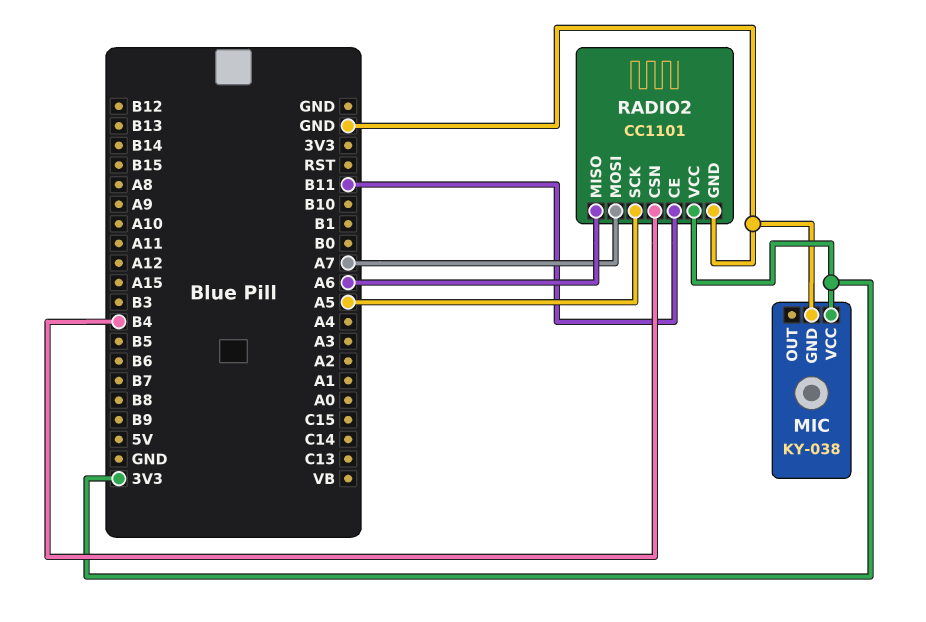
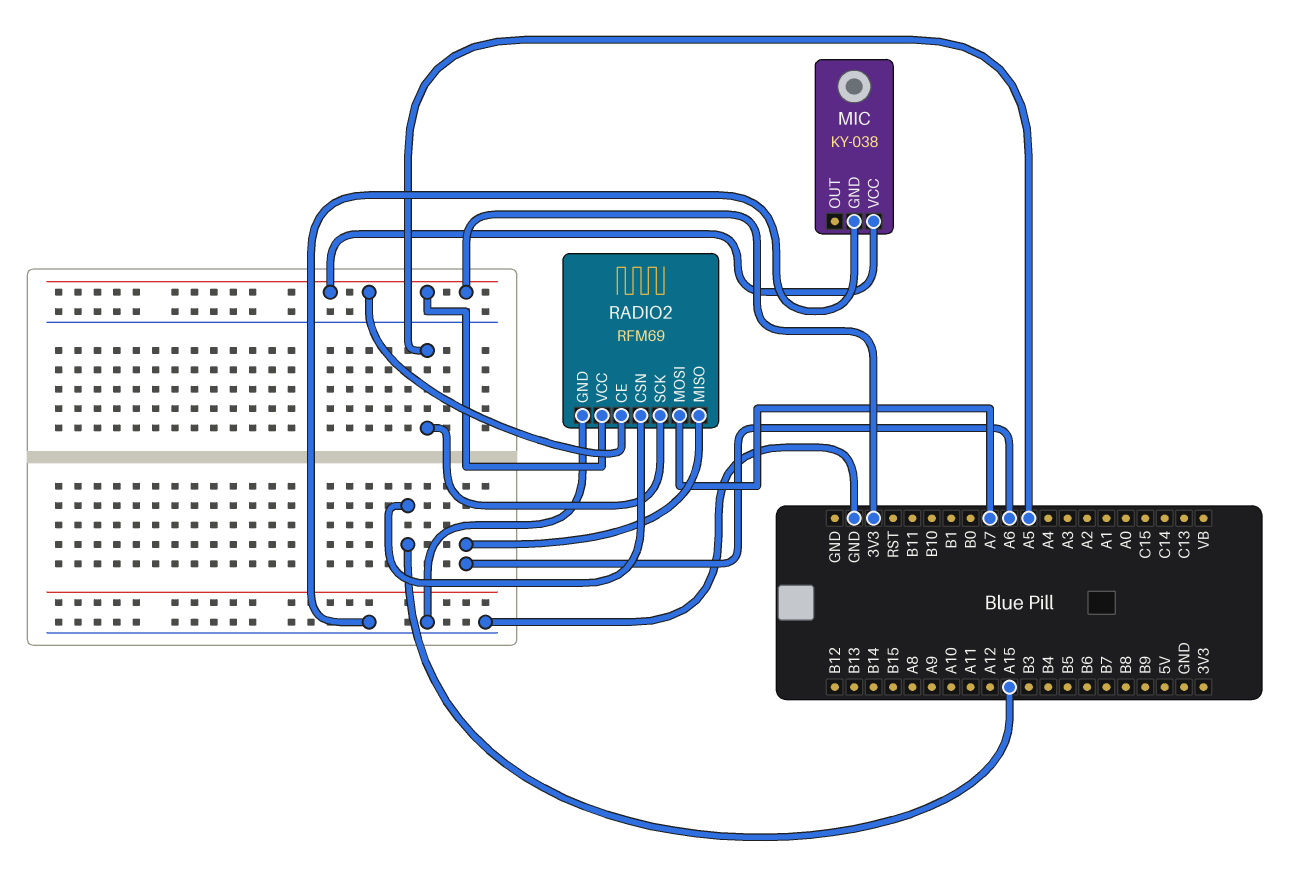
RADIO2: CC1101 -> RFM69
RADIO2 pin CE: B11 -> 3V3
RADIO2 pin CSN: B4 -> A15

